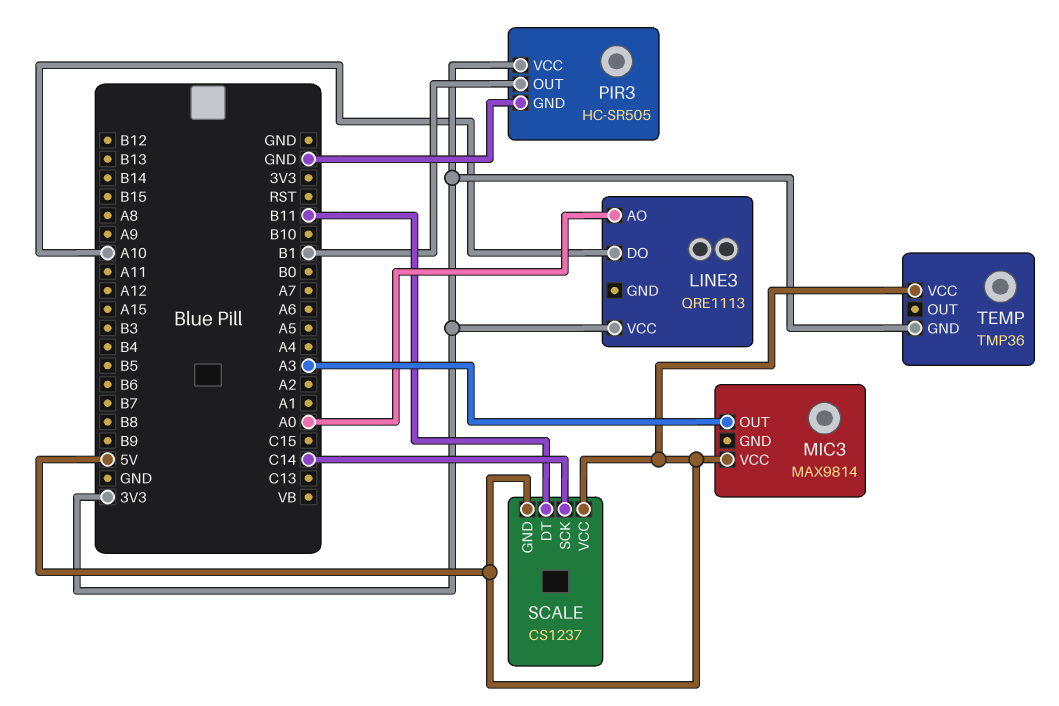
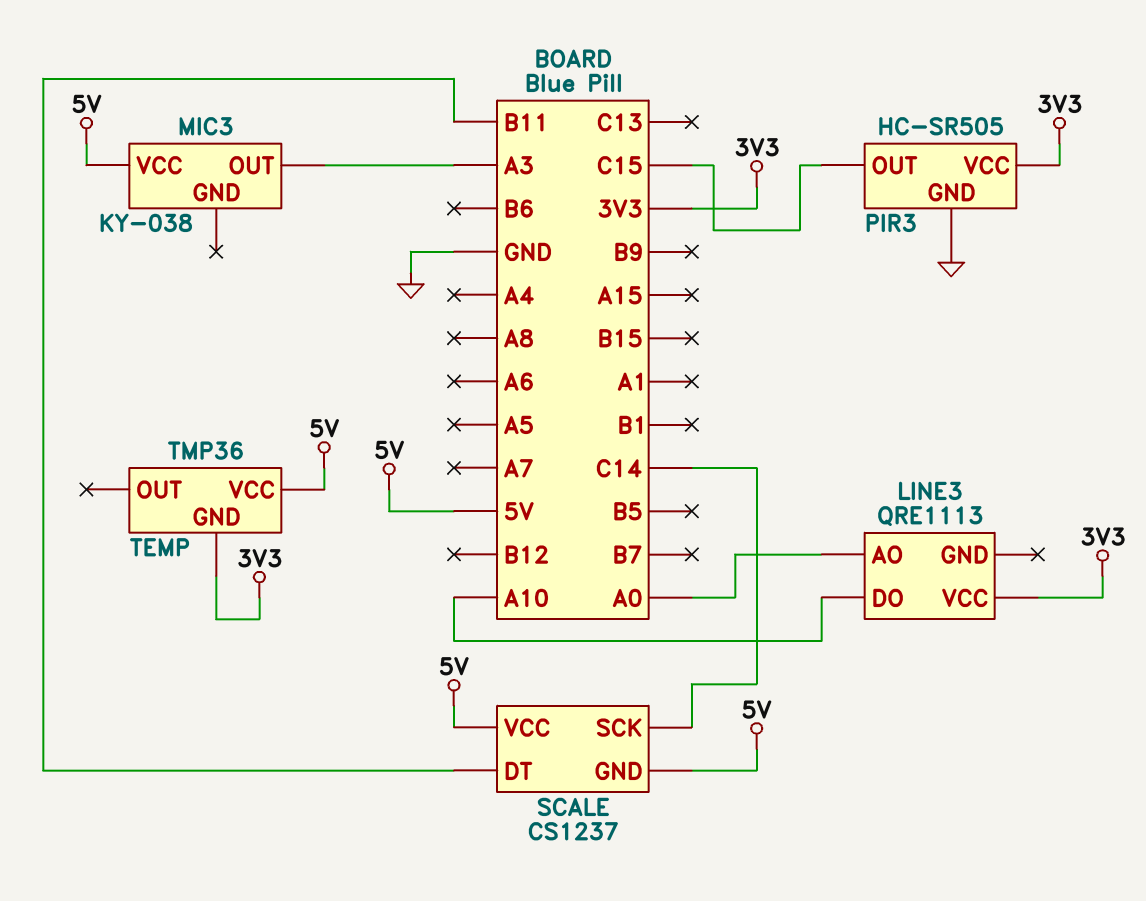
MIC3: MAX9814 -> KY-038
PIR3 pin OUT: B1 -> C15

